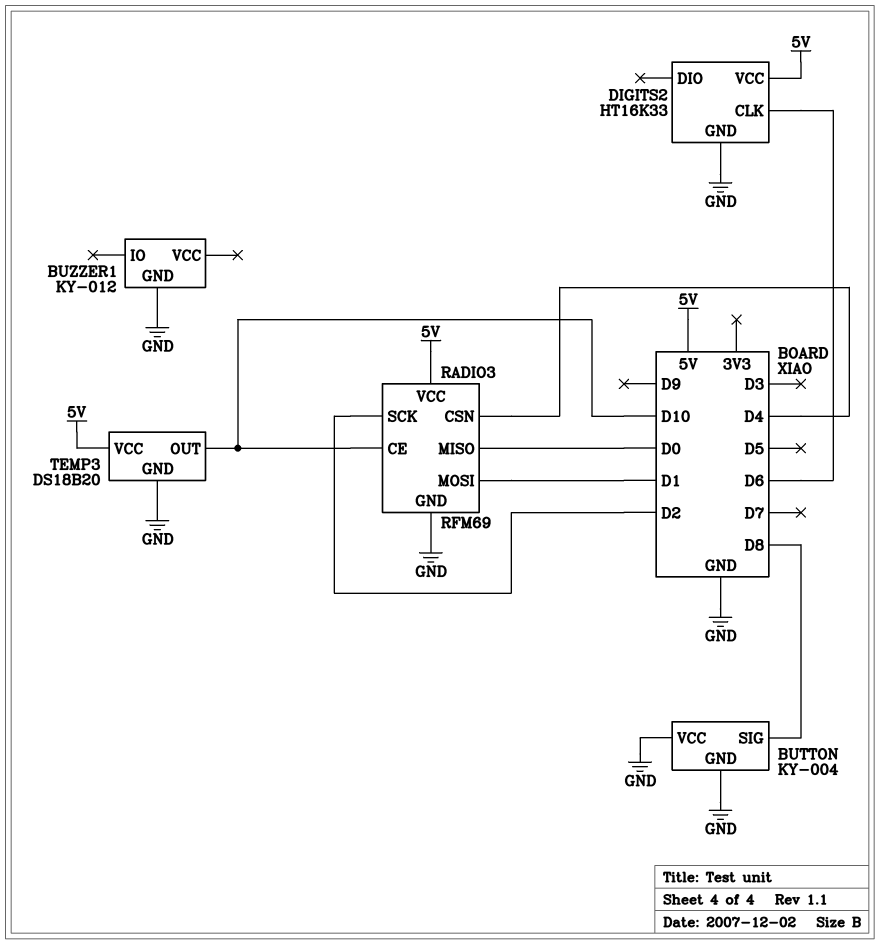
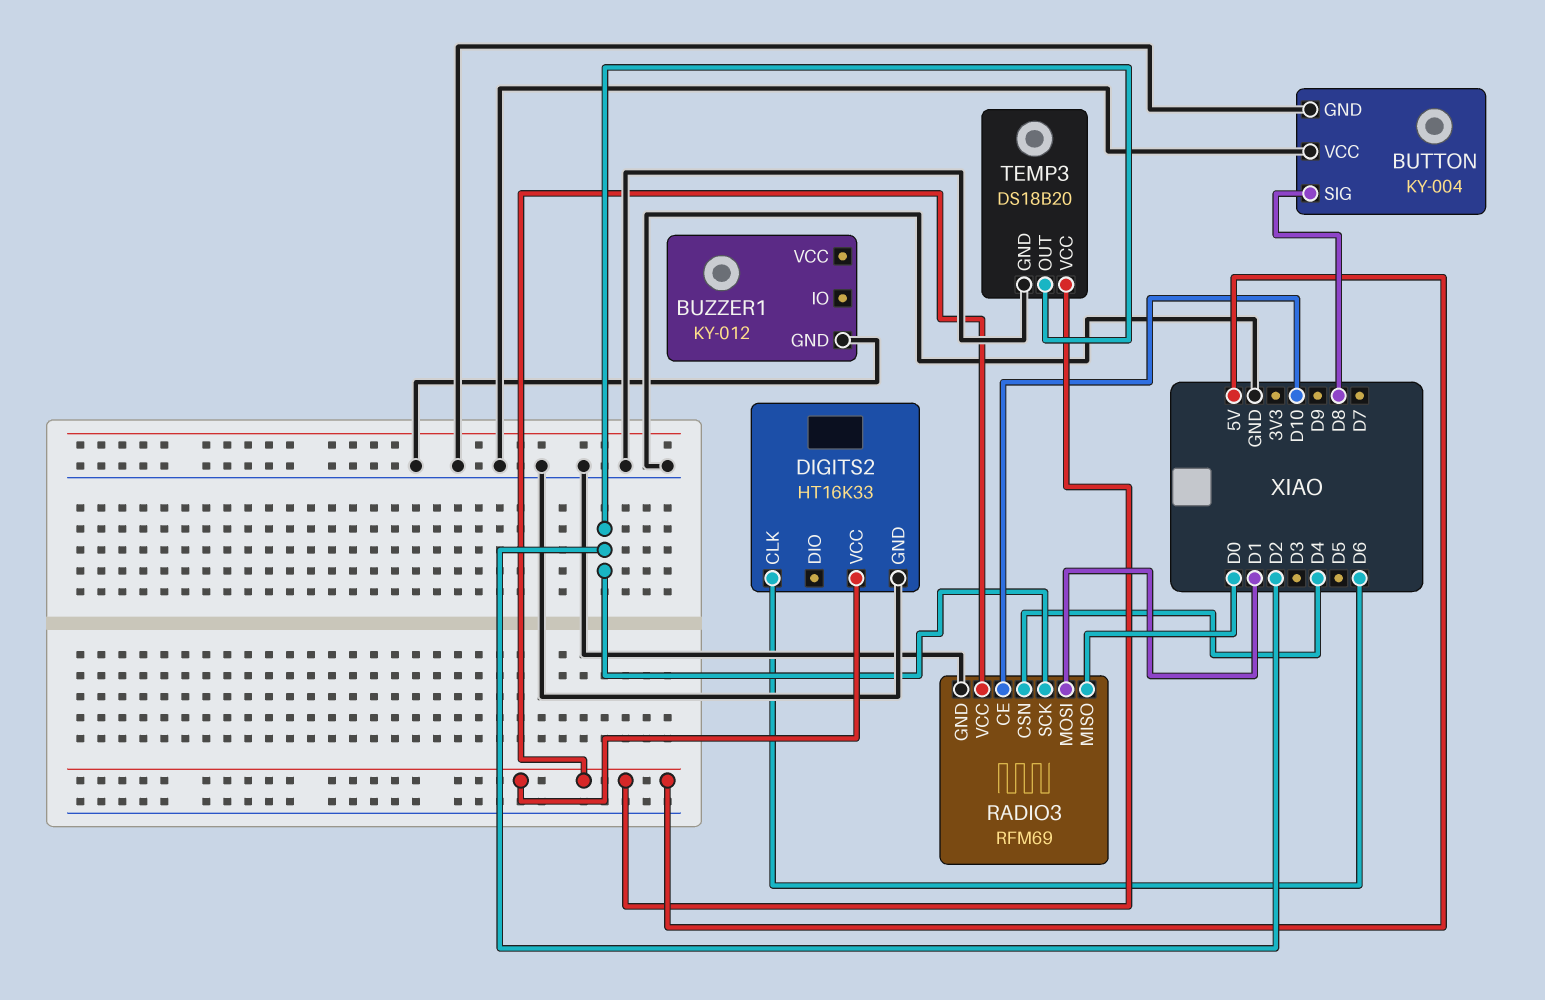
TEMP3 pin OUT: D10 -> D2

